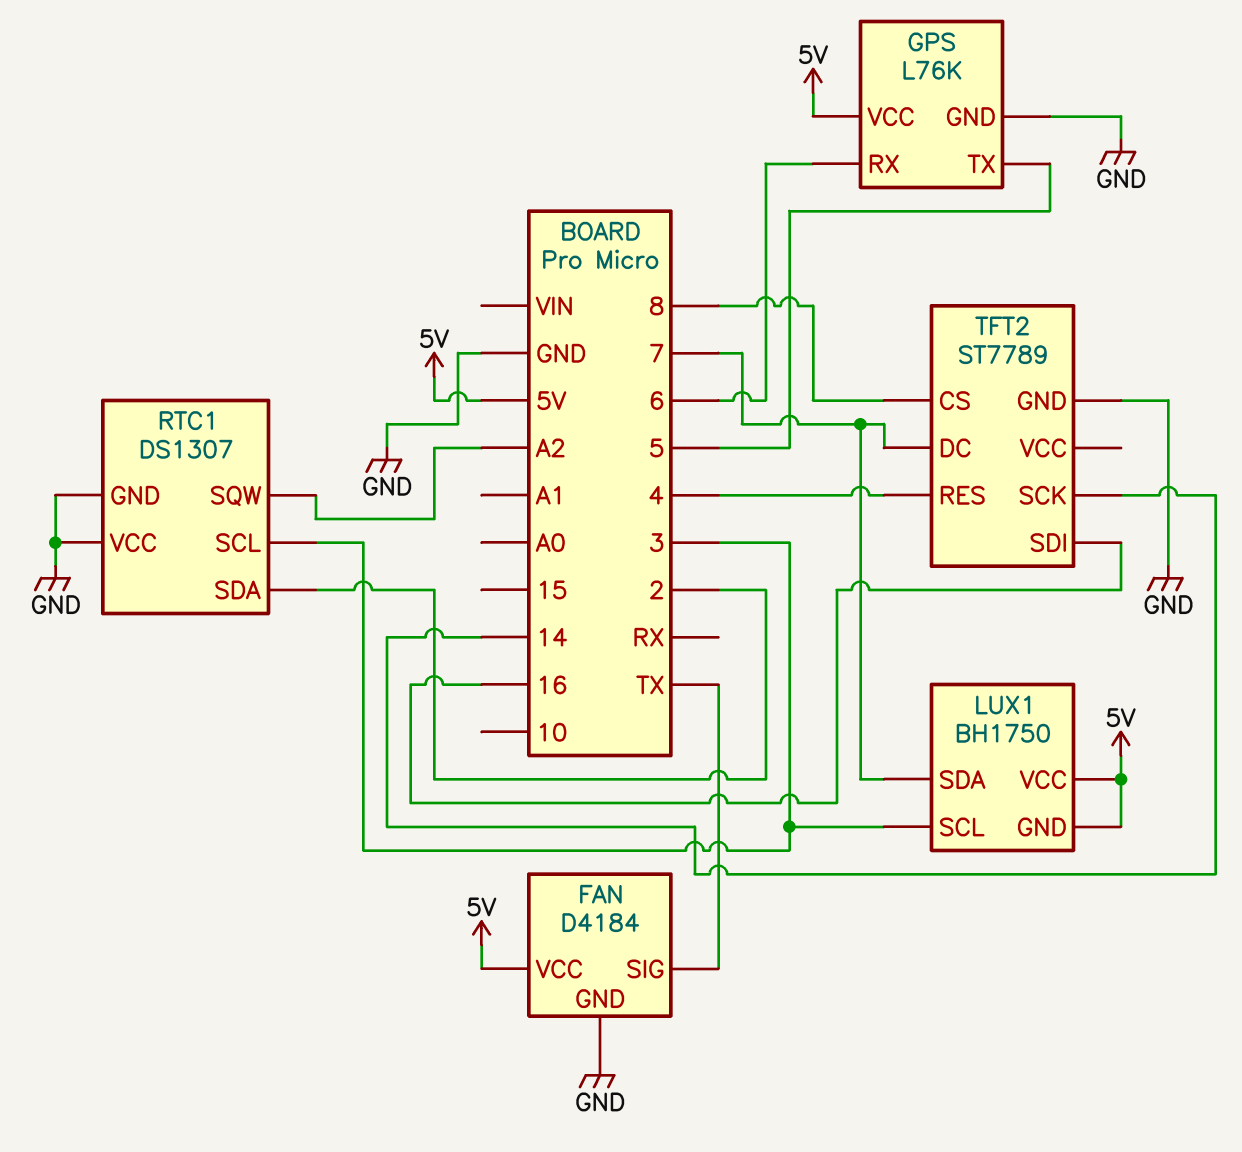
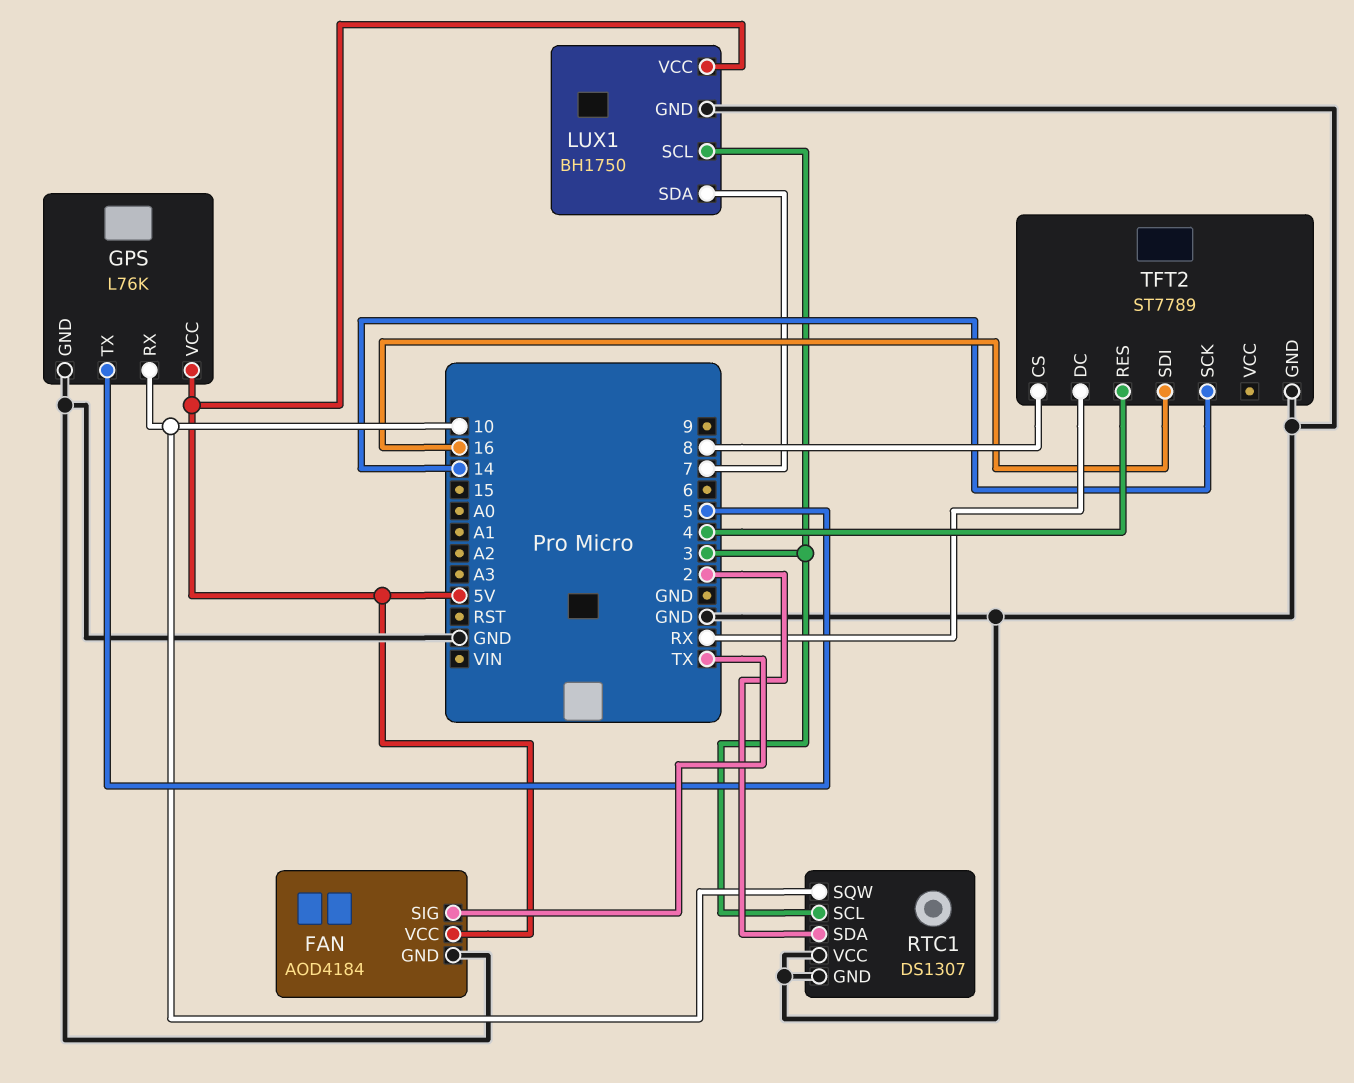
FAN: D4184 -> AOD4184
GPS pin RX: 6 -> 10
LUX1 pin GND: 5V -> GND
RTC1 pin SQW: A2 -> 10
TFT2 pin DC: 7 -> RX

